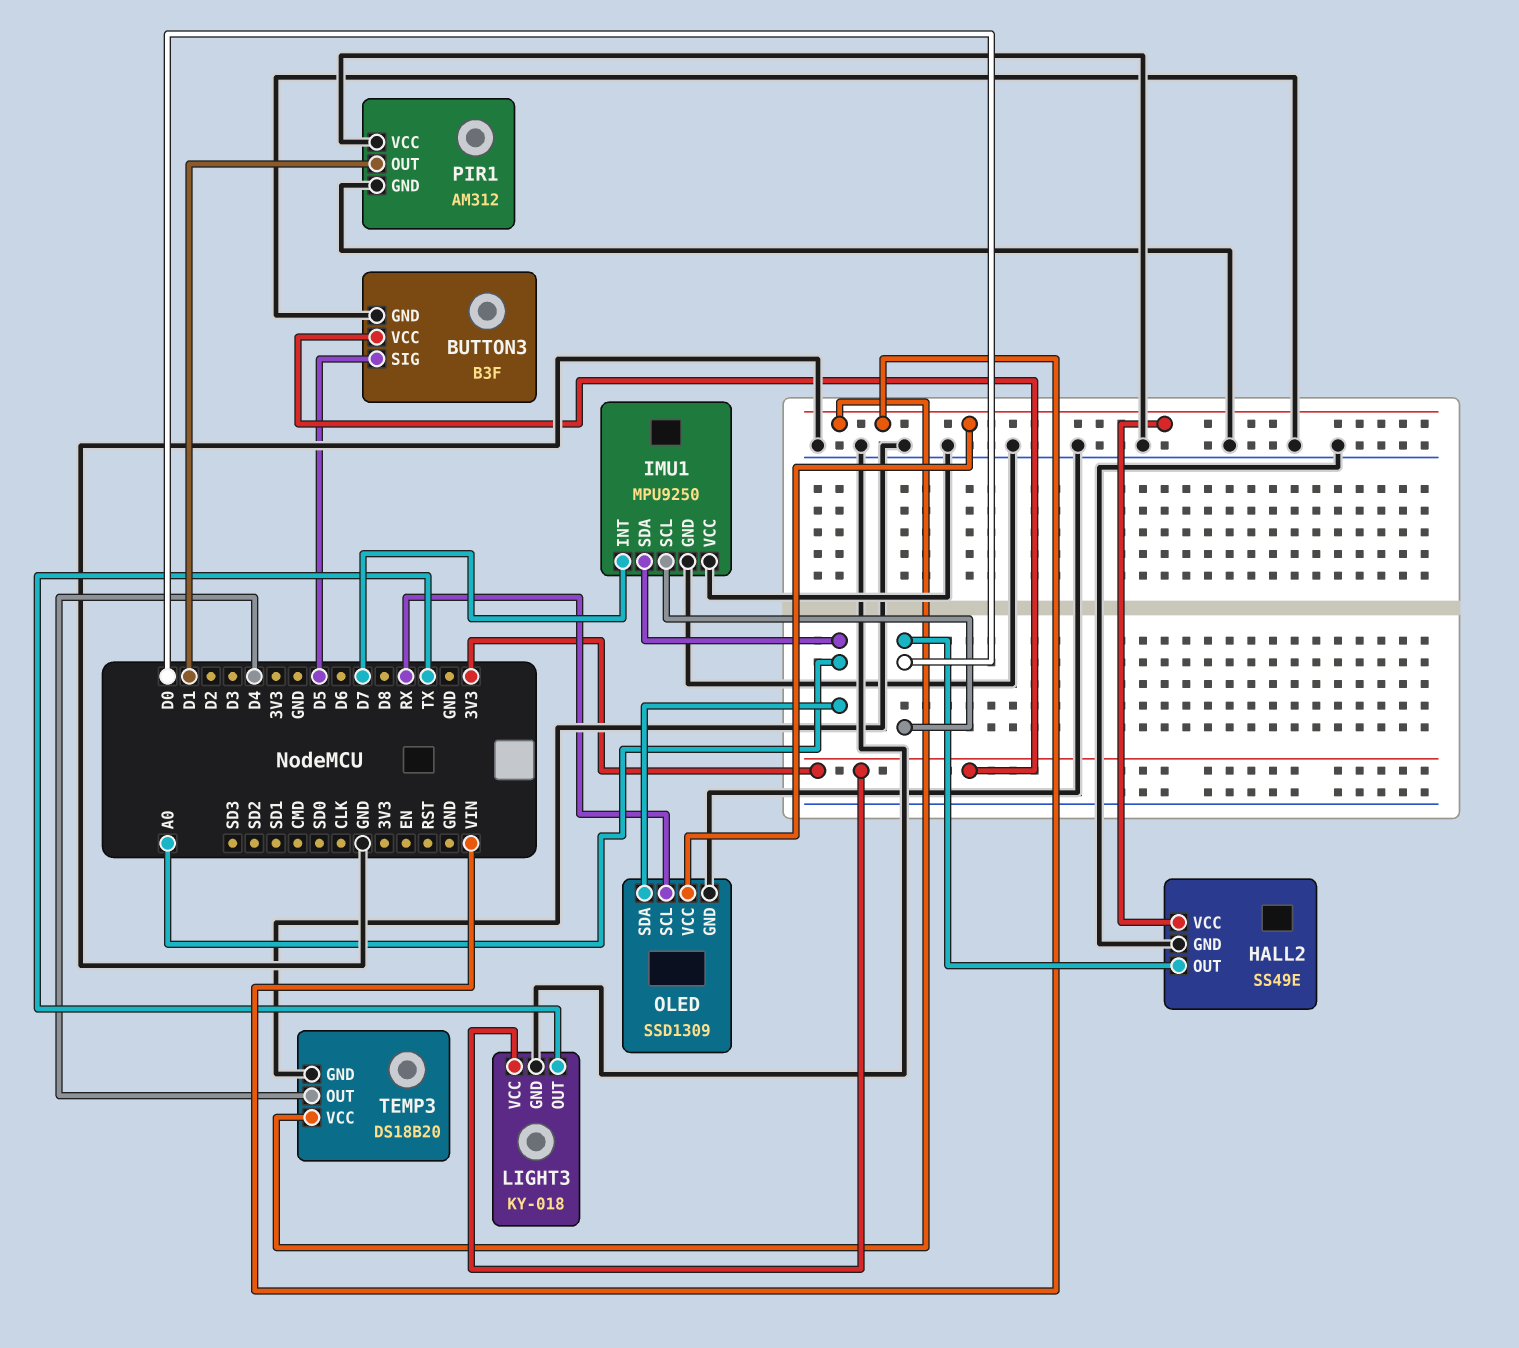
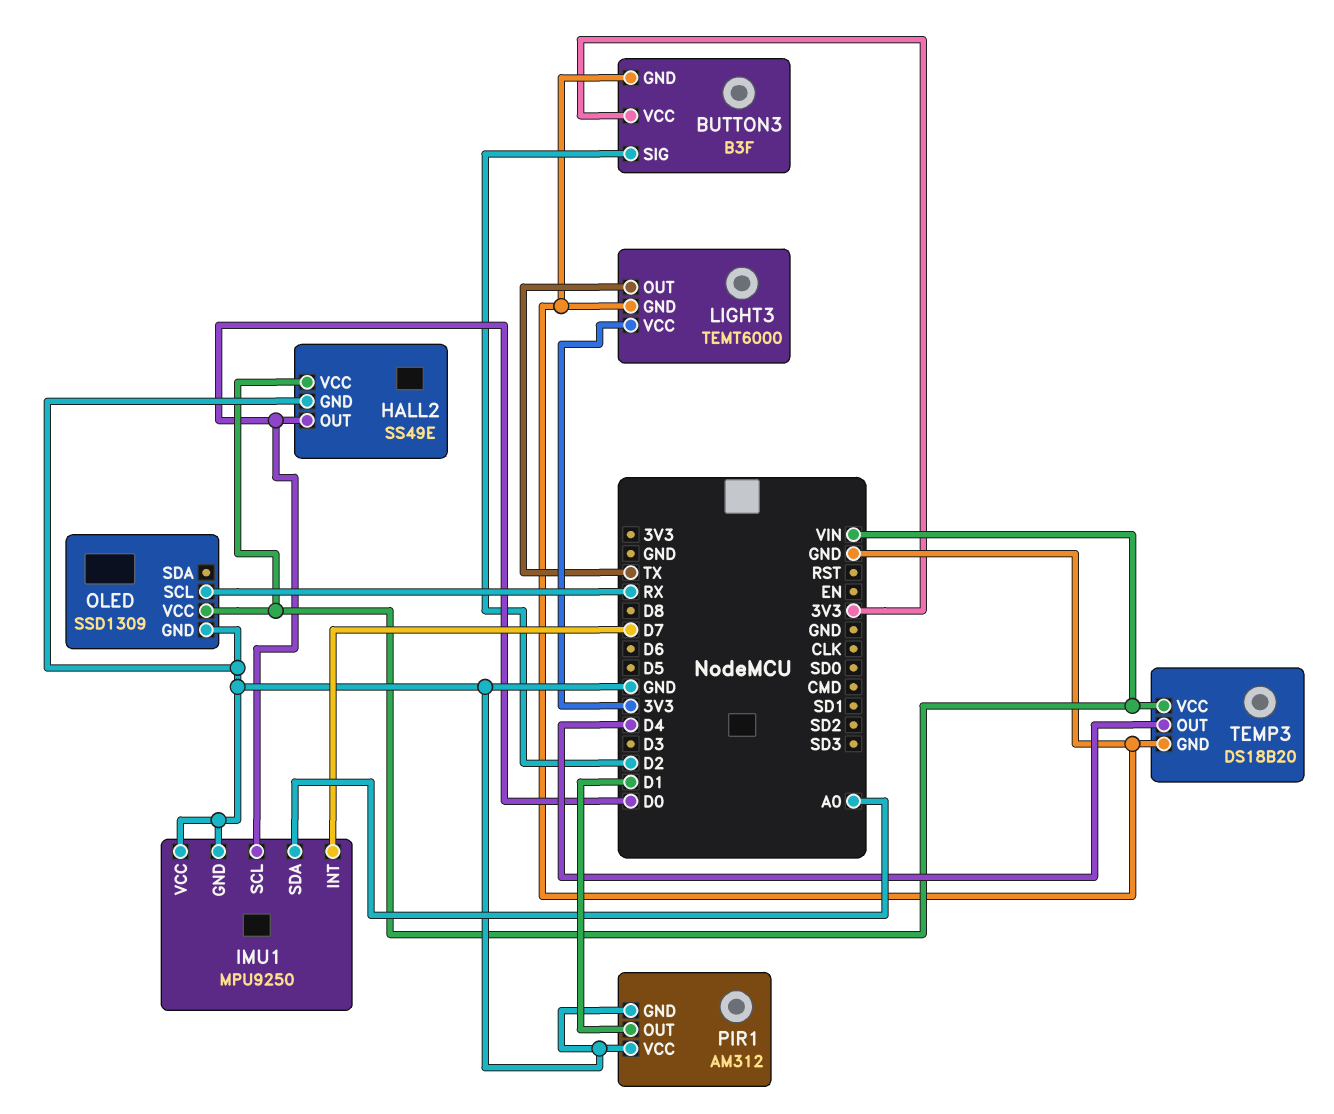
BUTTON3 pin SIG: D5 -> D2
LIGHT3: KY-018 -> TEMT6000
OLED pin SDA: A0 -> none

